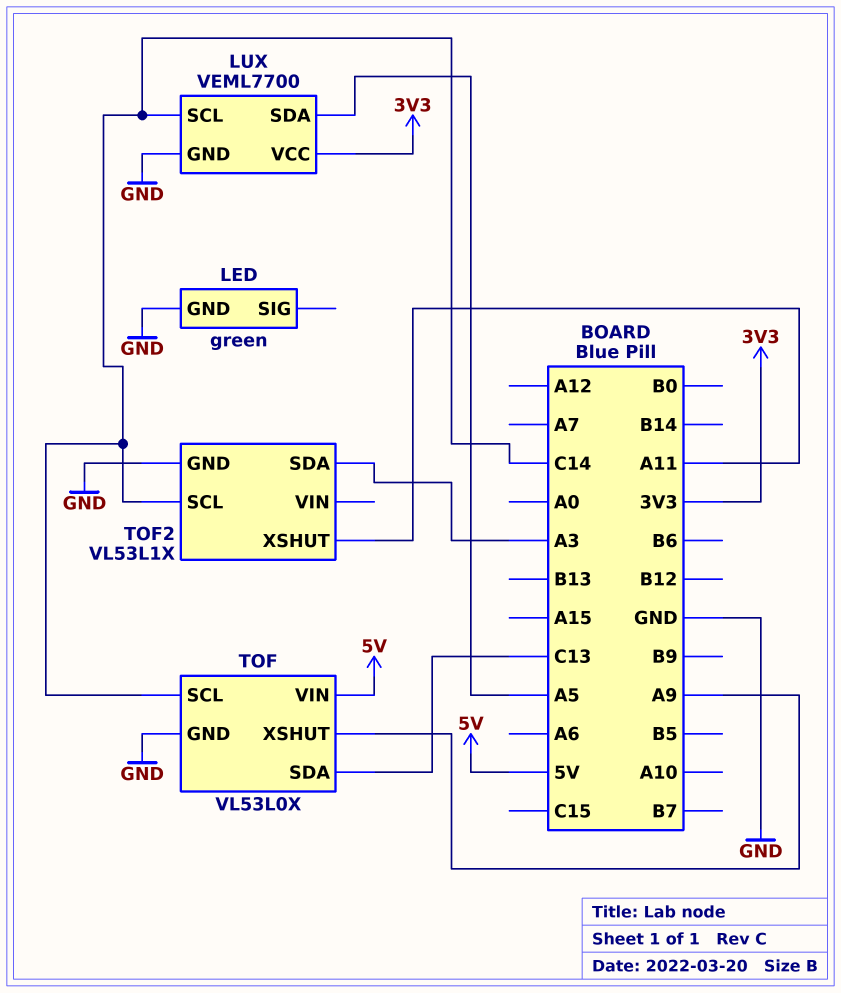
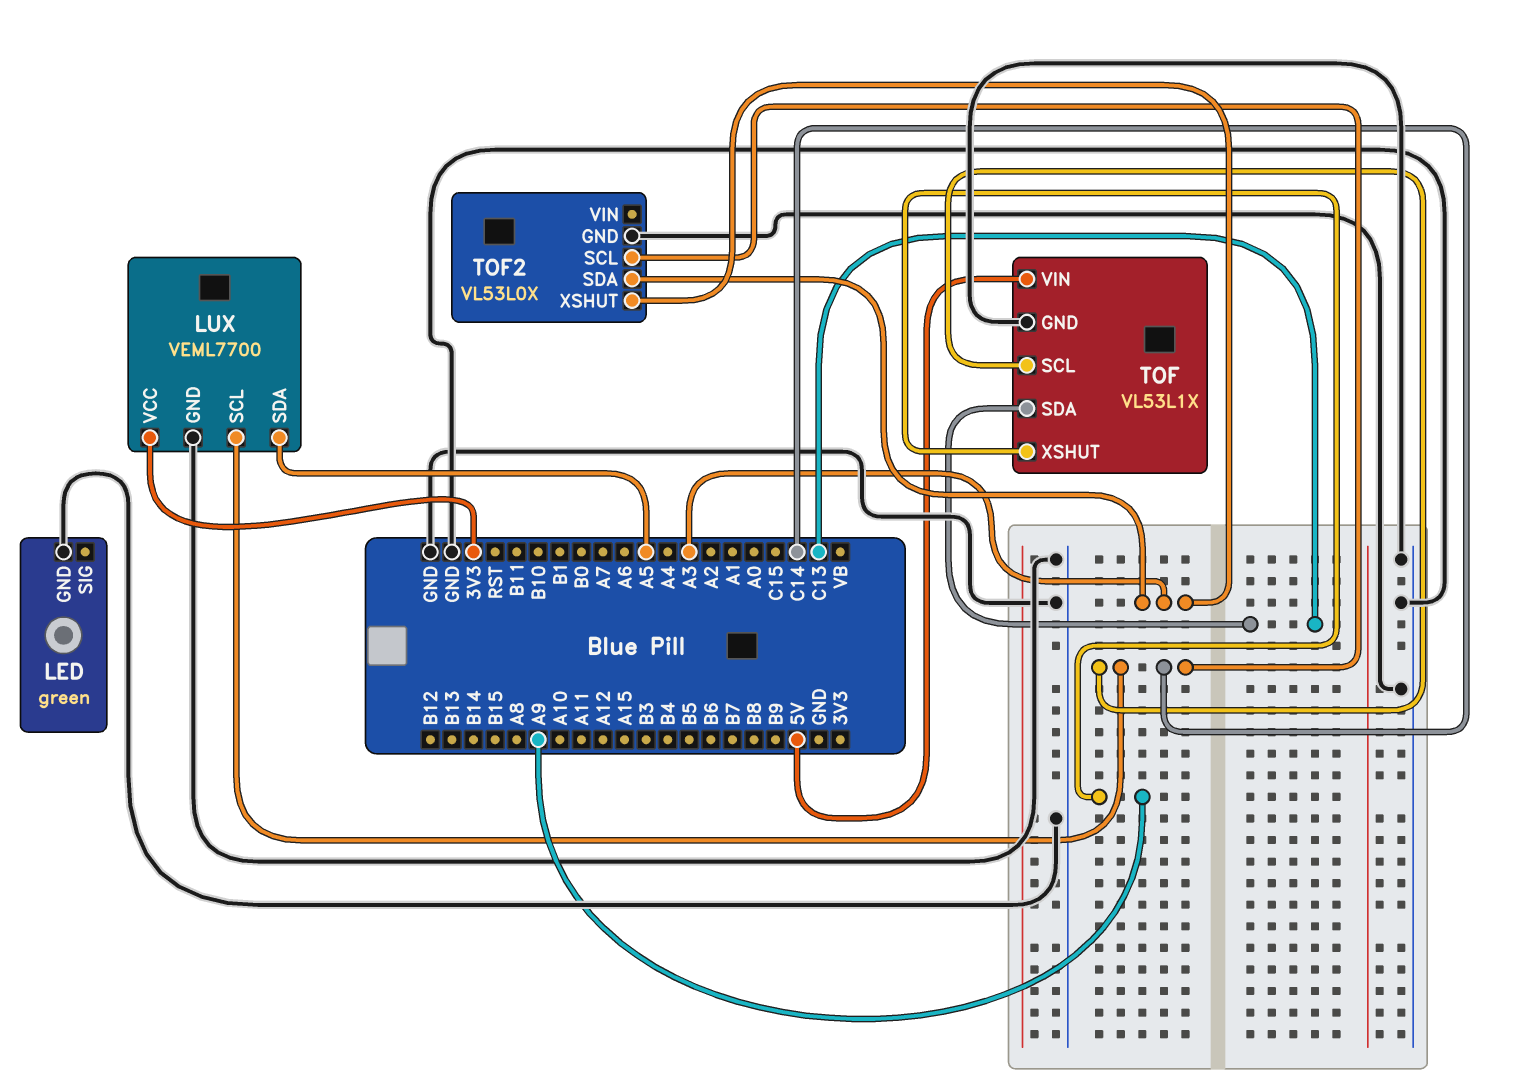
TOF: VL53L0X -> VL53L1X
TOF2: VL53L1X -> VL53L0X
TOF2 pin XSHUT: A11 -> A3

